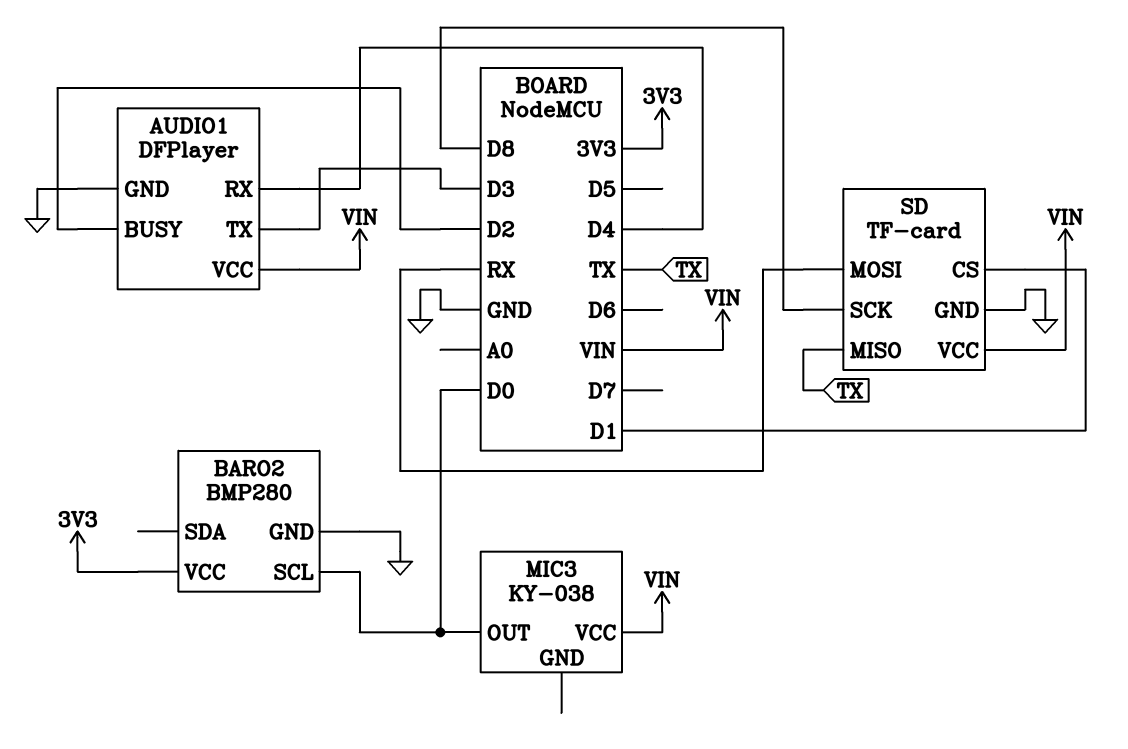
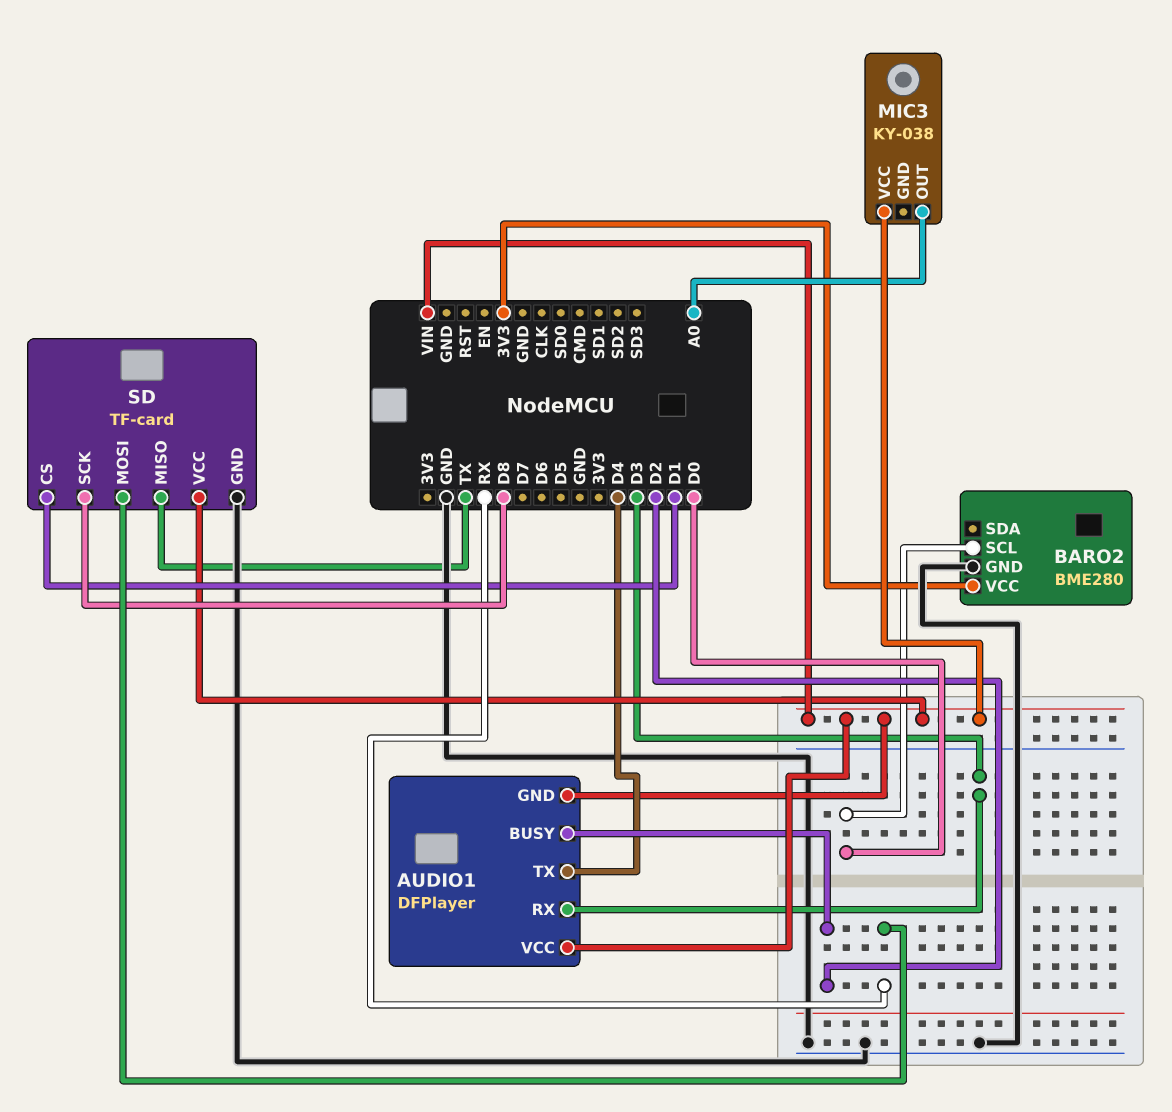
AUDIO1 pin GND: GND -> VIN
AUDIO1 pin RX: D4 -> D3
AUDIO1 pin TX: D3 -> D4
BARO2: BMP280 -> BME280
MIC3 pin OUT: D0 -> A0

